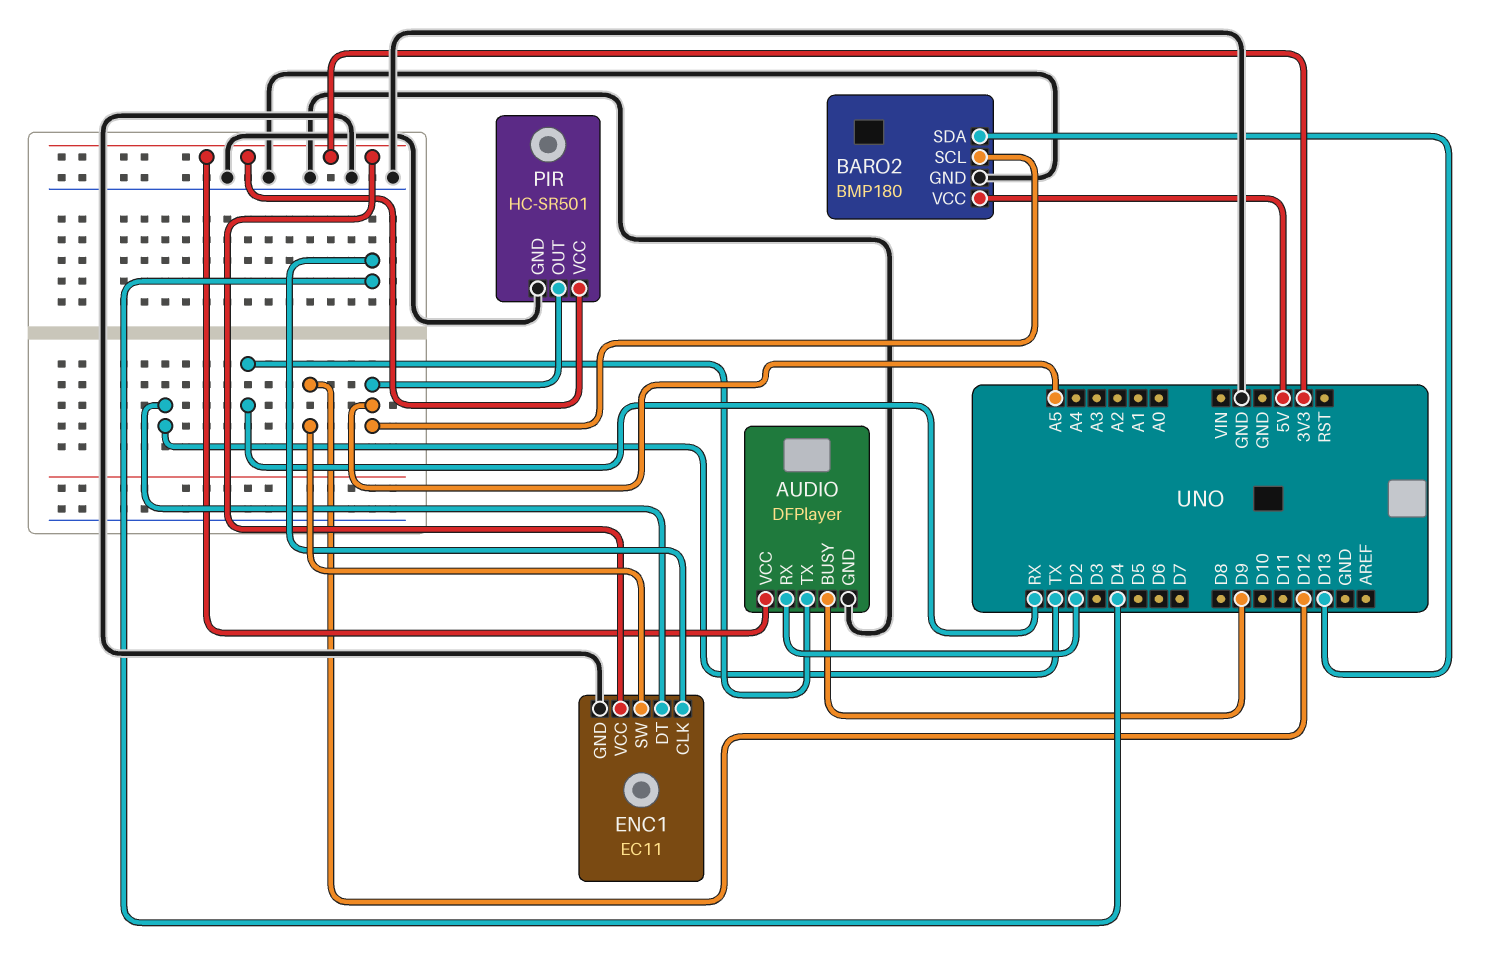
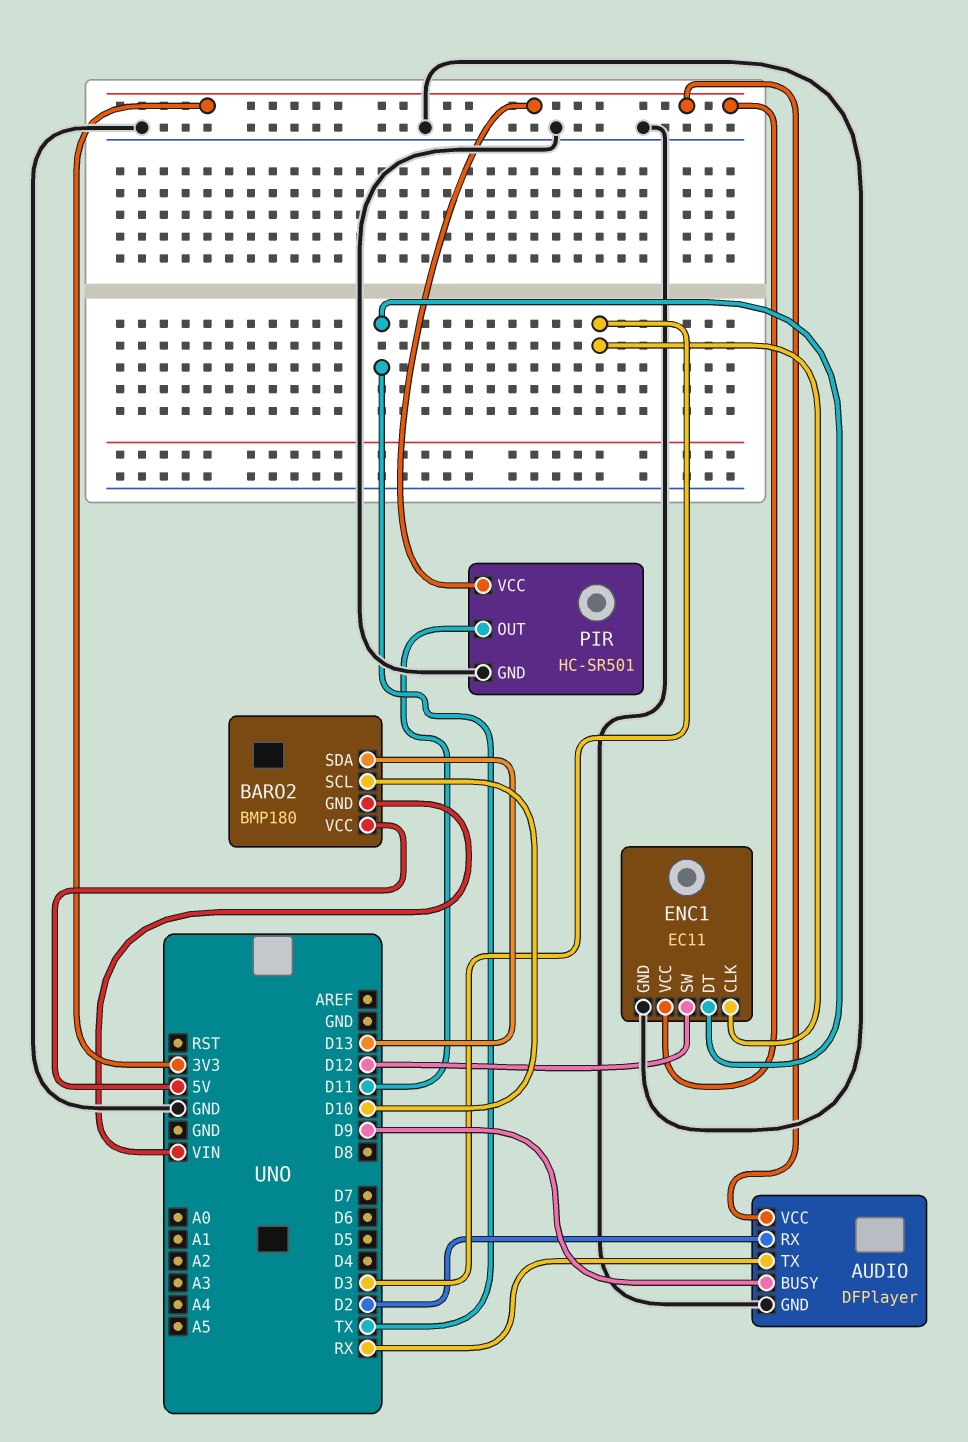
BARO2 pin GND: GND -> VIN
BARO2 pin SCL: A5 -> D10
ENC1 pin CLK: D4 -> D3
PIR pin OUT: A5 -> D11

